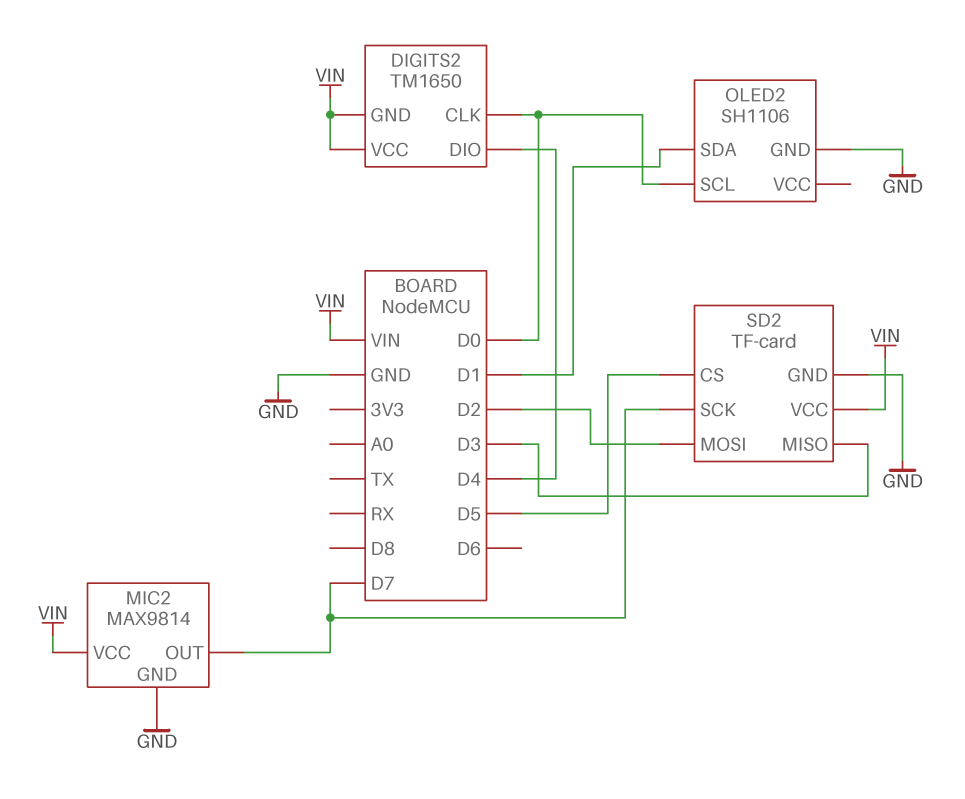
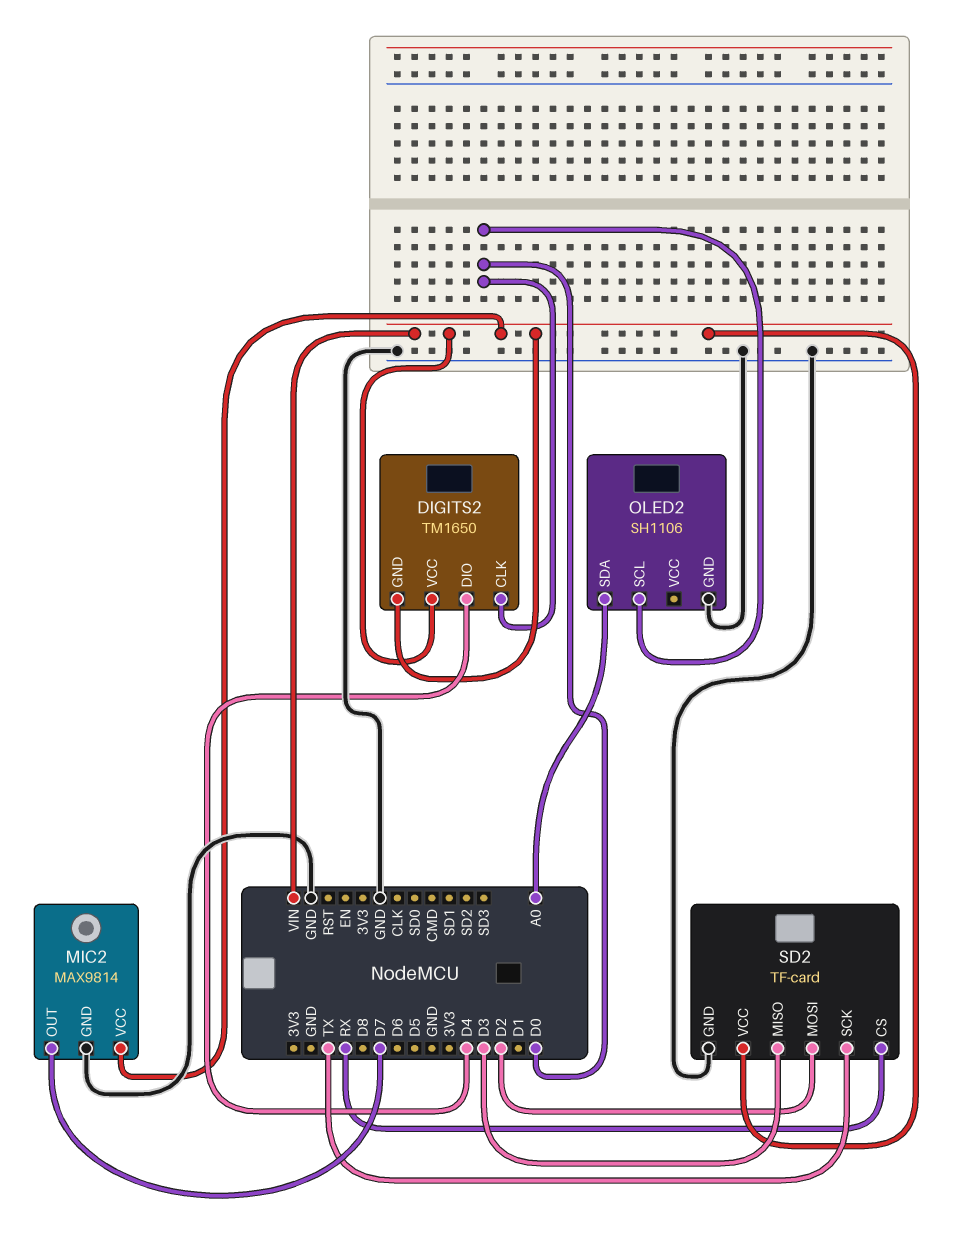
OLED2 pin SDA: D1 -> A0
SD2 pin CS: D5 -> RX
SD2 pin SCK: D7 -> TX

